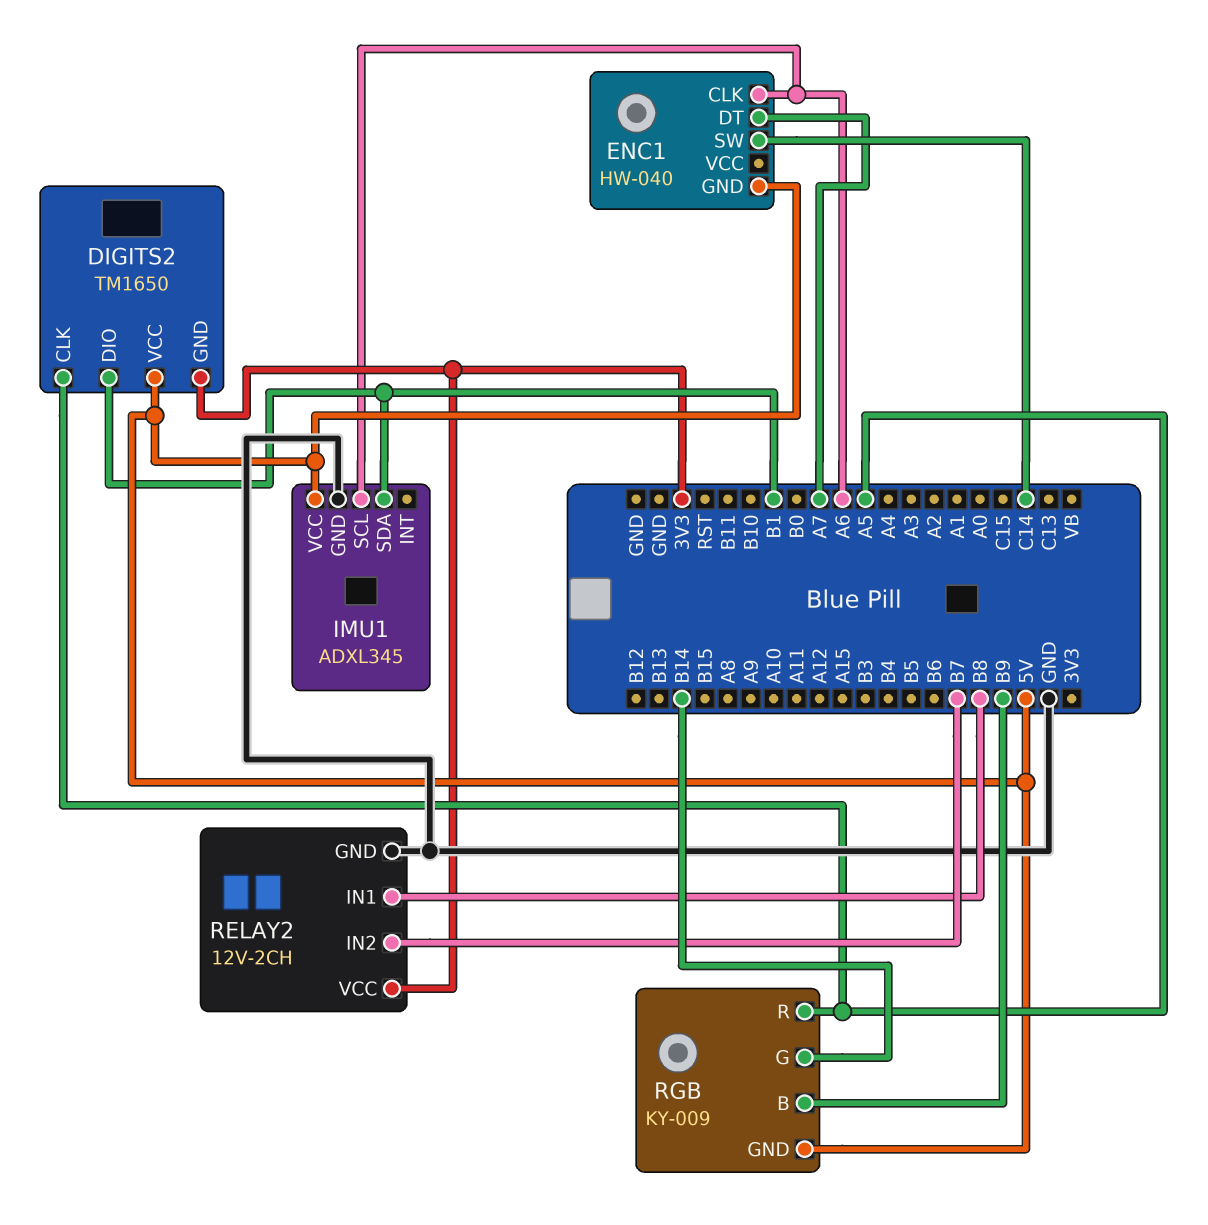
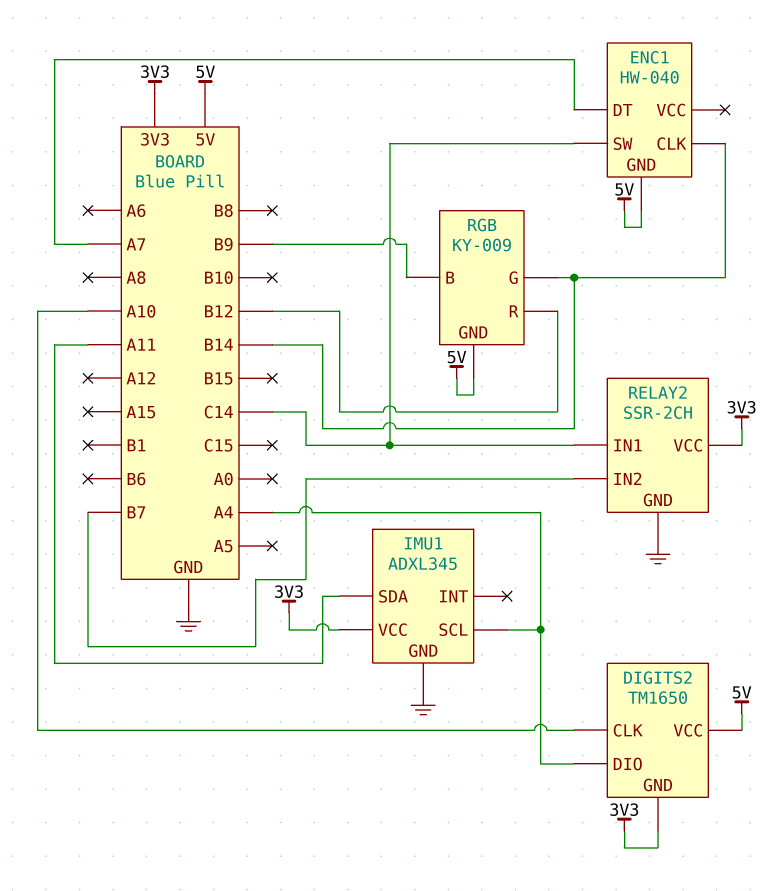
DIGITS2 pin CLK: A5 -> A10
DIGITS2 pin DIO: B1 -> A4
ENC1 pin CLK: A6 -> B14
IMU1 pin SCL: A6 -> A4
IMU1 pin SDA: B1 -> A11
IMU1 pin VCC: 5V -> 3V3
RELAY2: 12V-2CH -> SSR-2CH
RELAY2 pin IN1: B8 -> C14
RGB pin R: A5 -> B12

